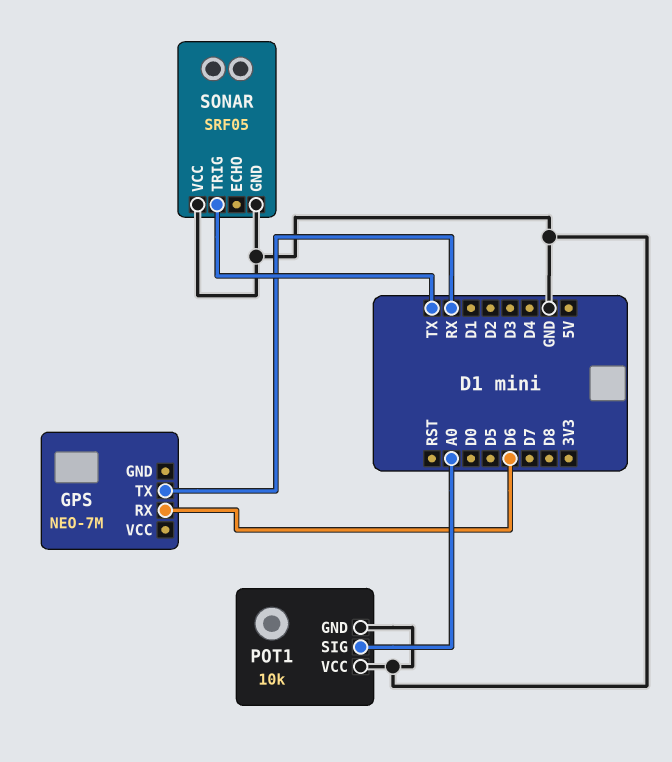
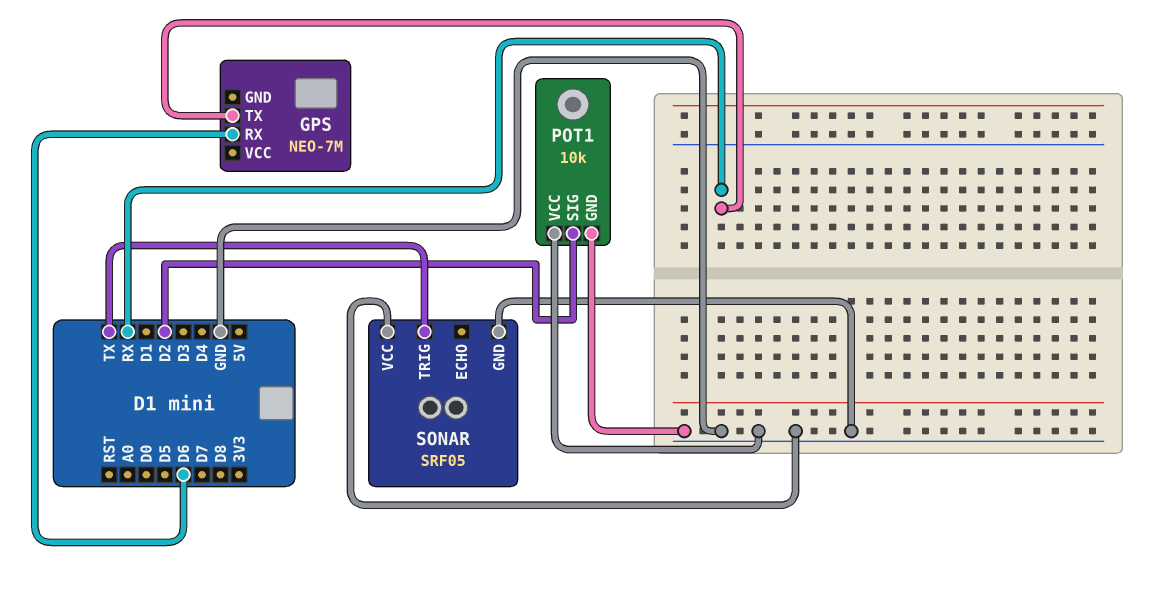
POT1 pin SIG: A0 -> D2

